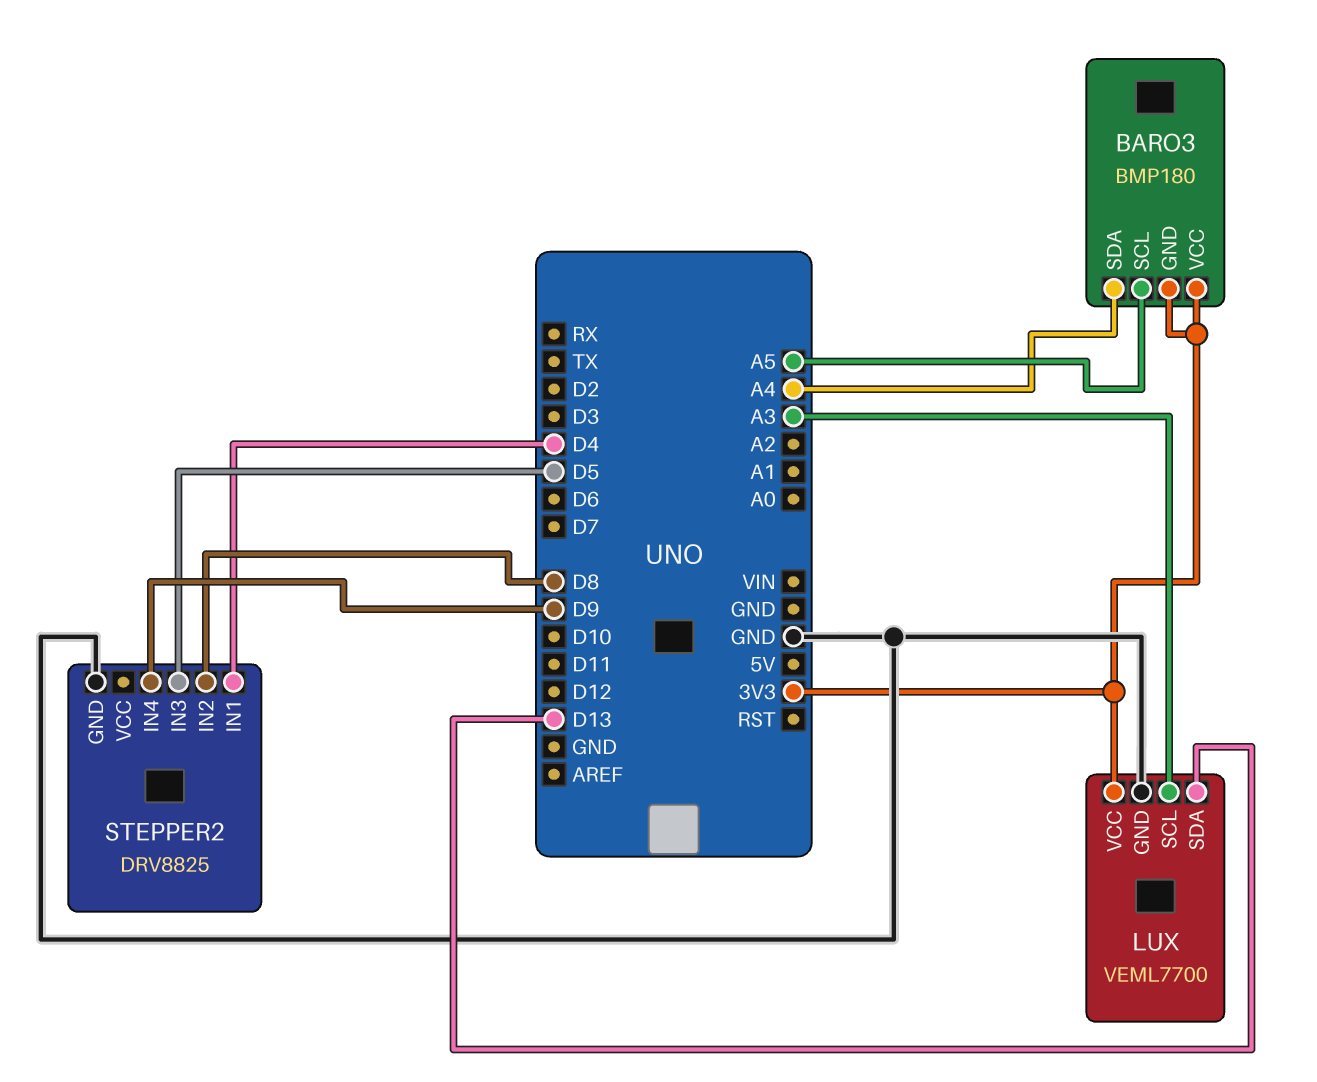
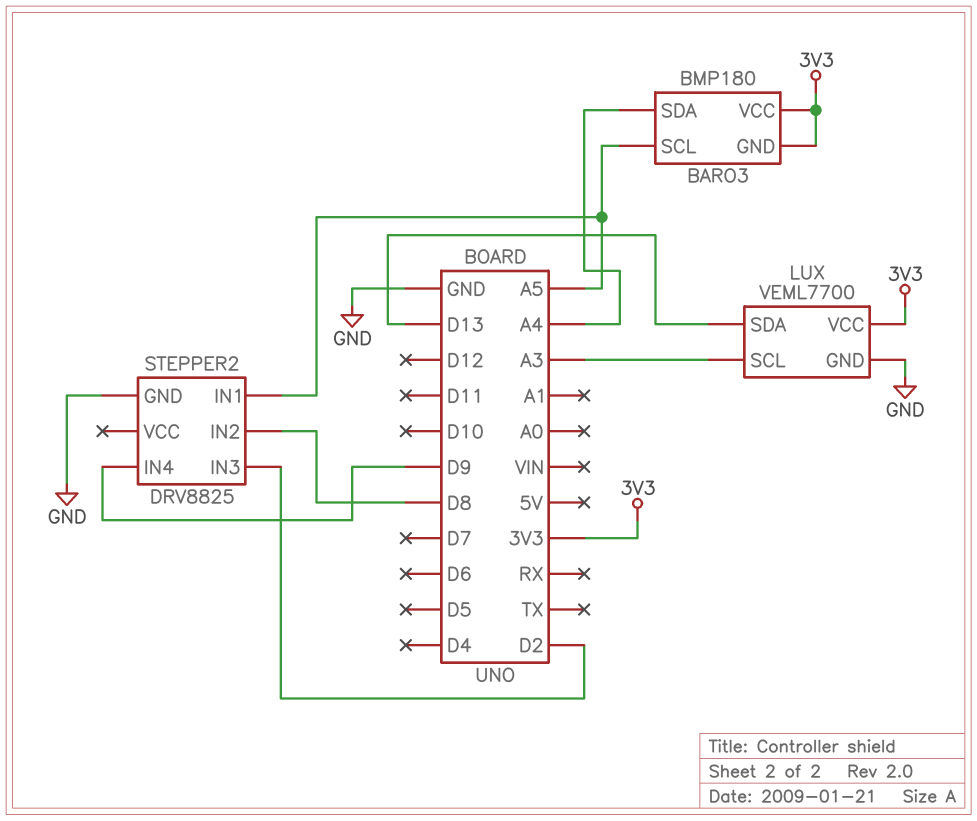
STEPPER2 pin IN1: D4 -> A5
STEPPER2 pin IN3: D5 -> D2

